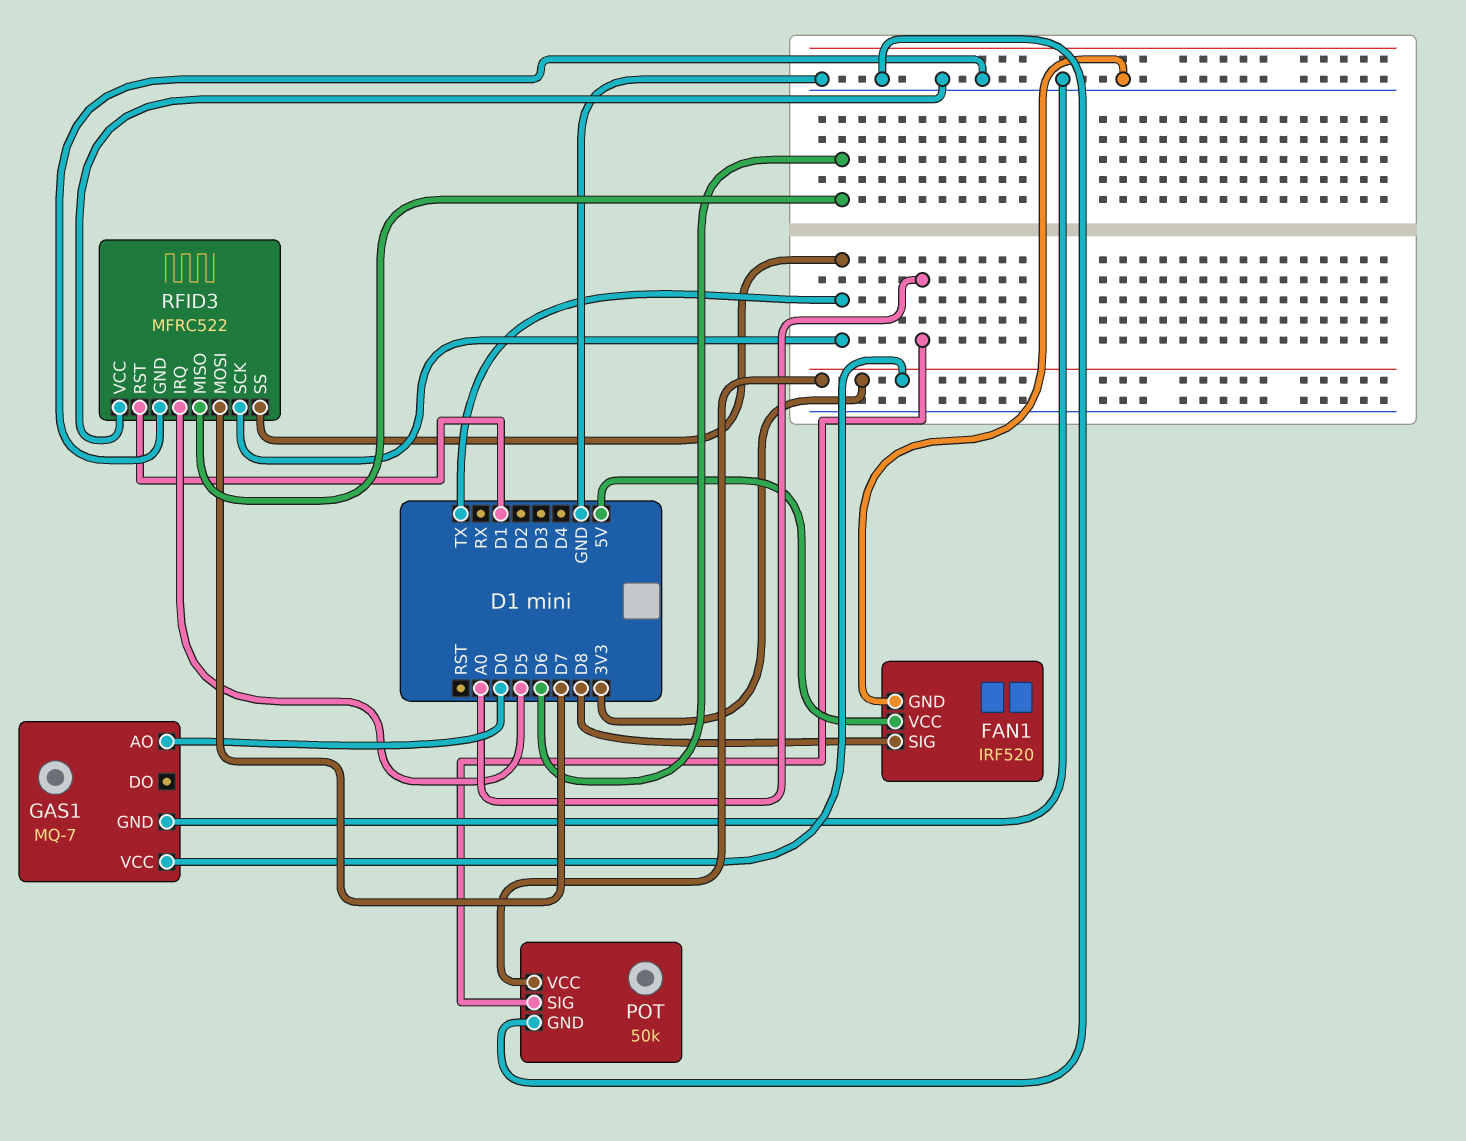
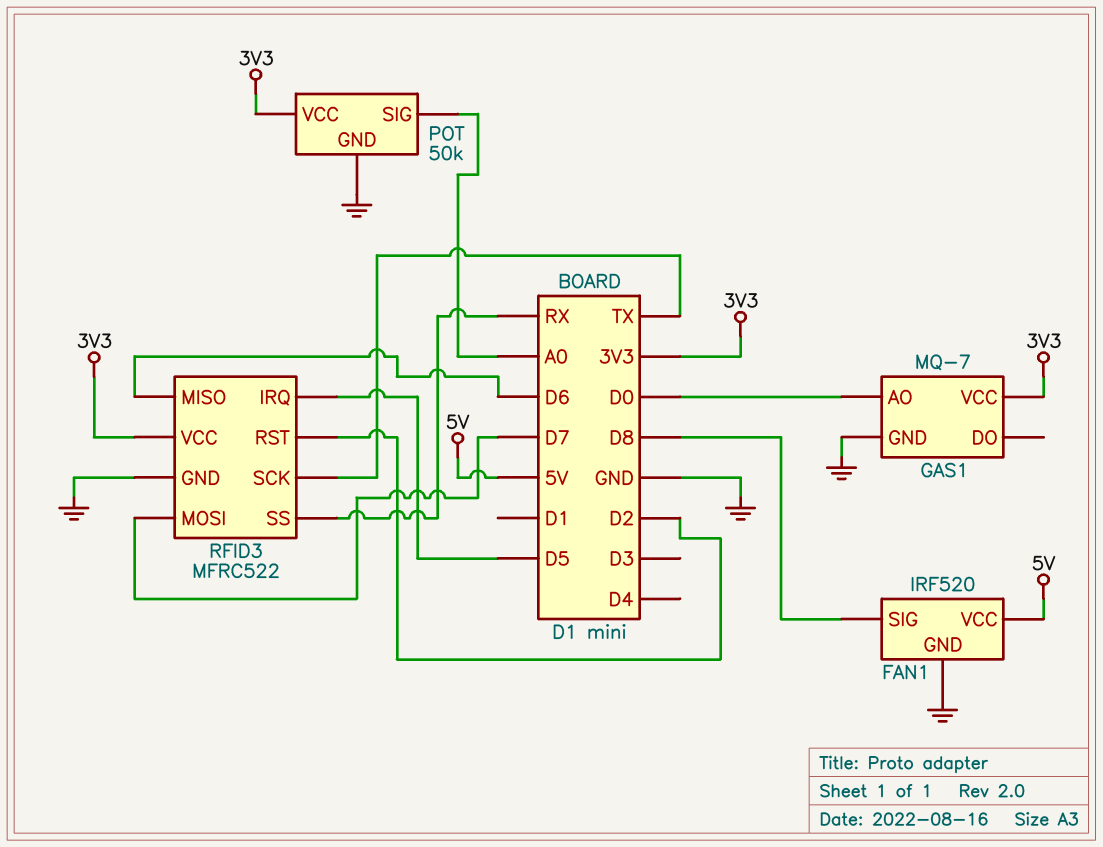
RFID3 pin RST: D1 -> D2
RFID3 pin SS: TX -> RX
RFID3 pin VCC: GND -> 3V3

